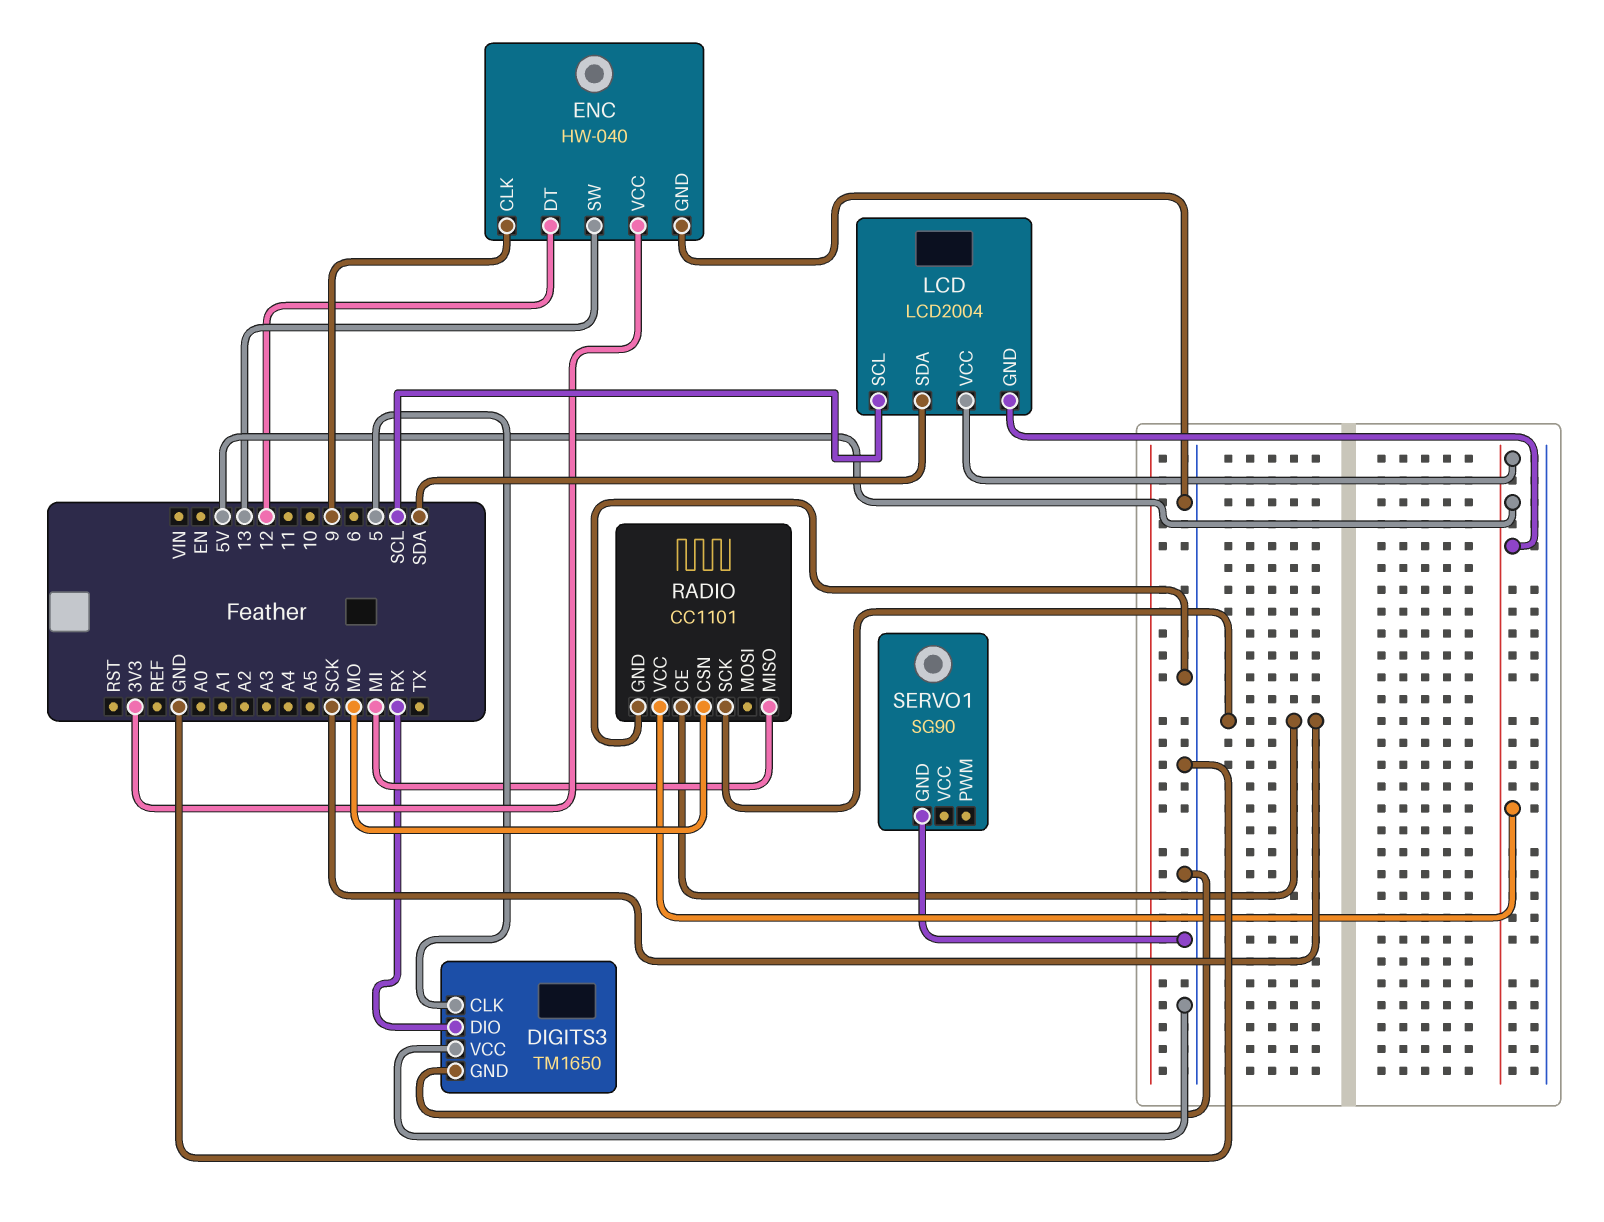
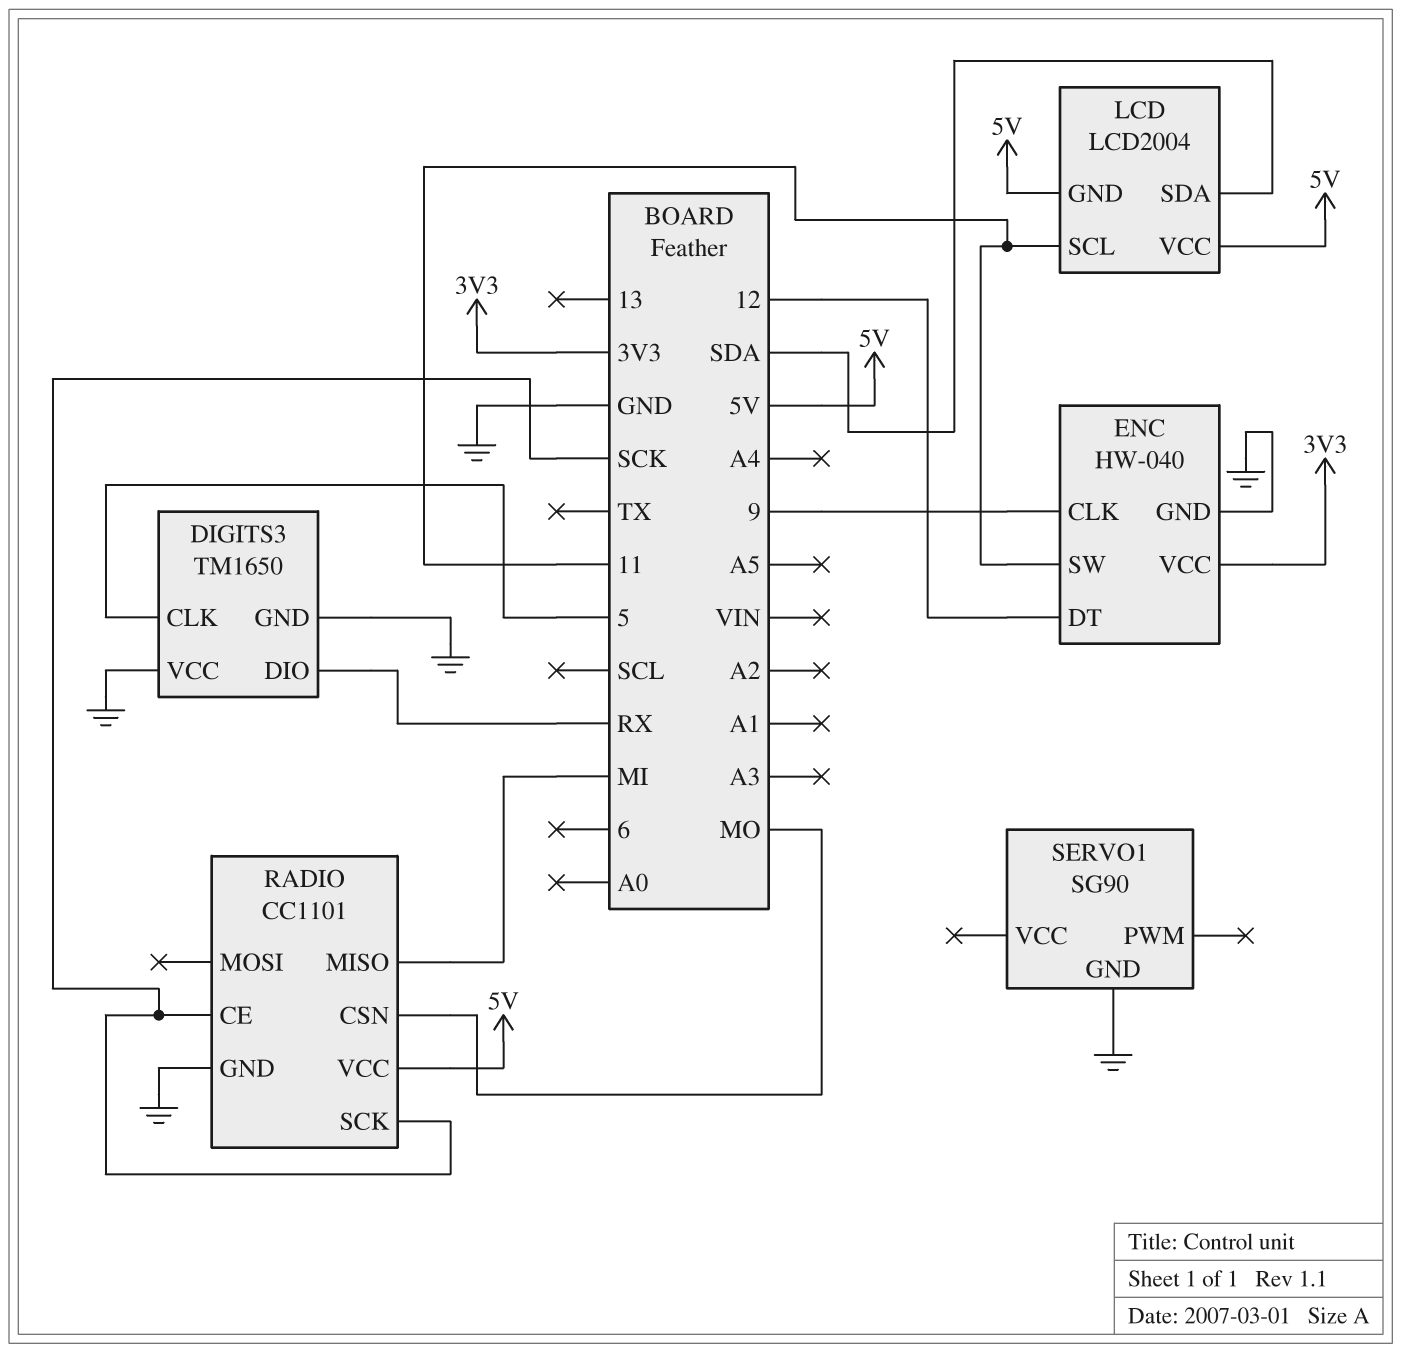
ENC pin SW: 13 -> 11
LCD pin SCL: SCL -> 11

